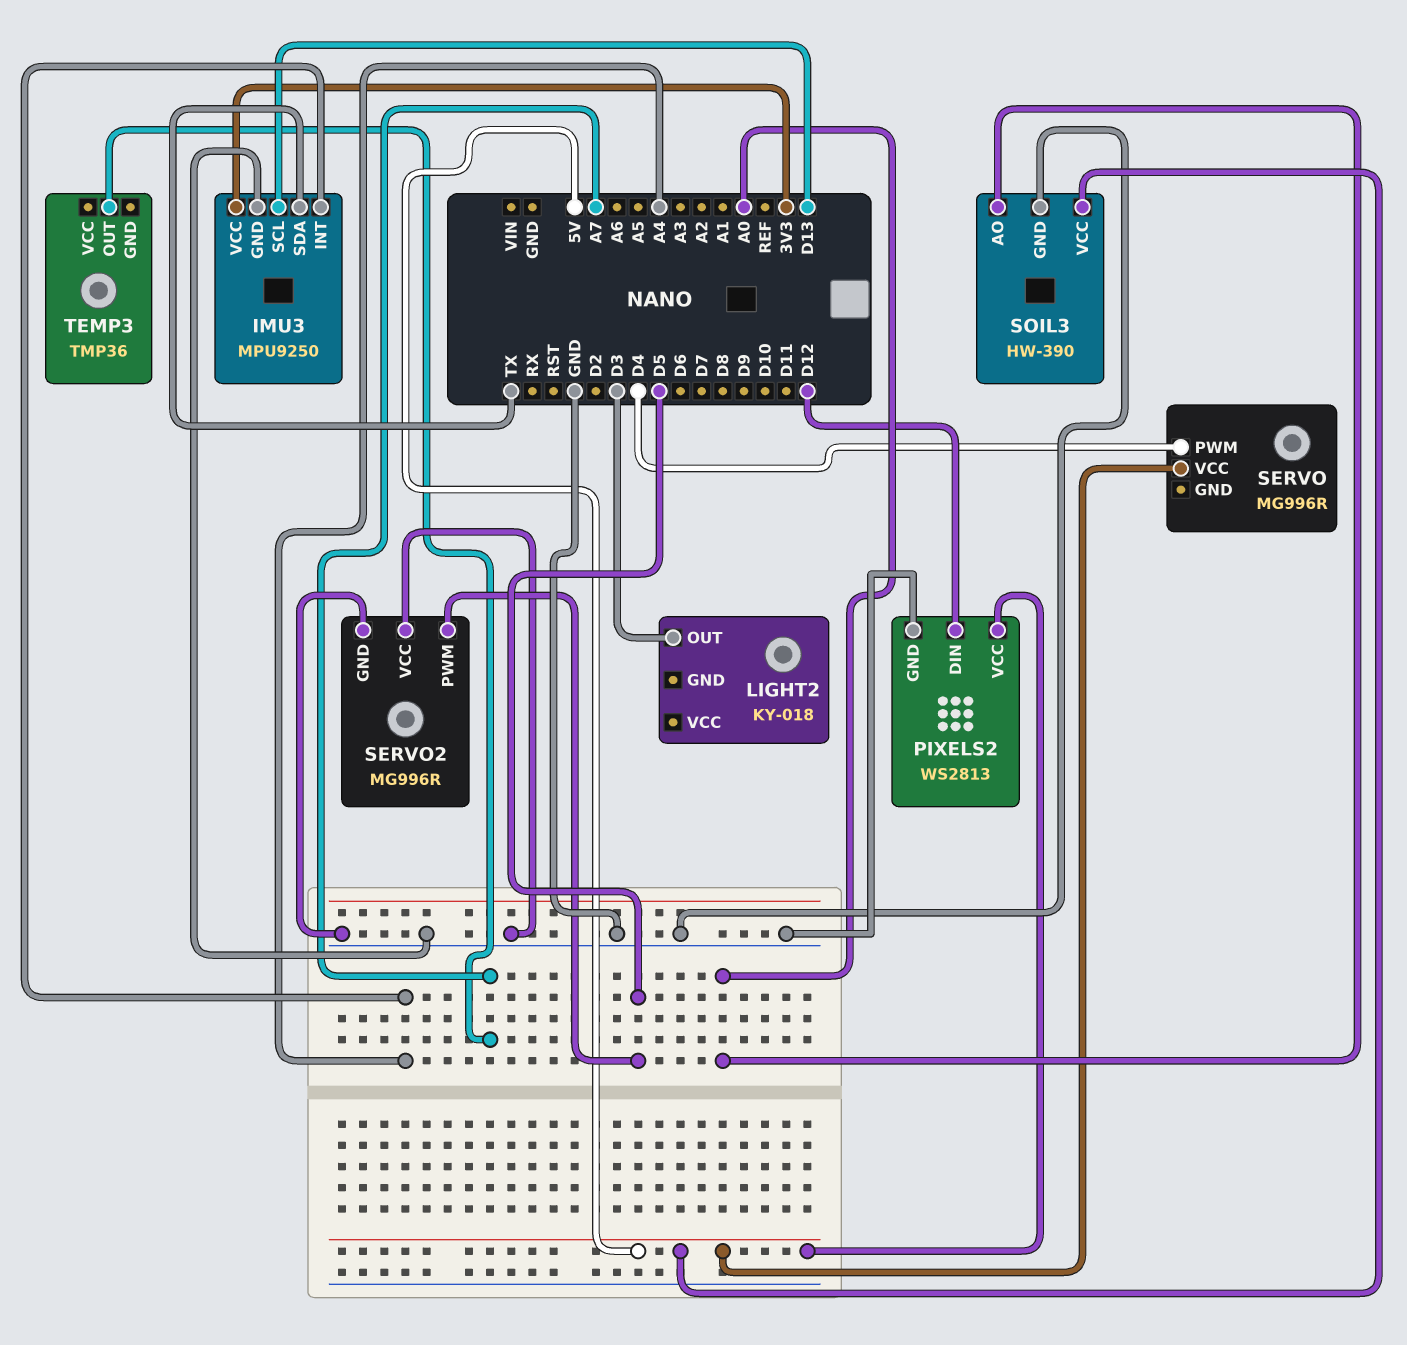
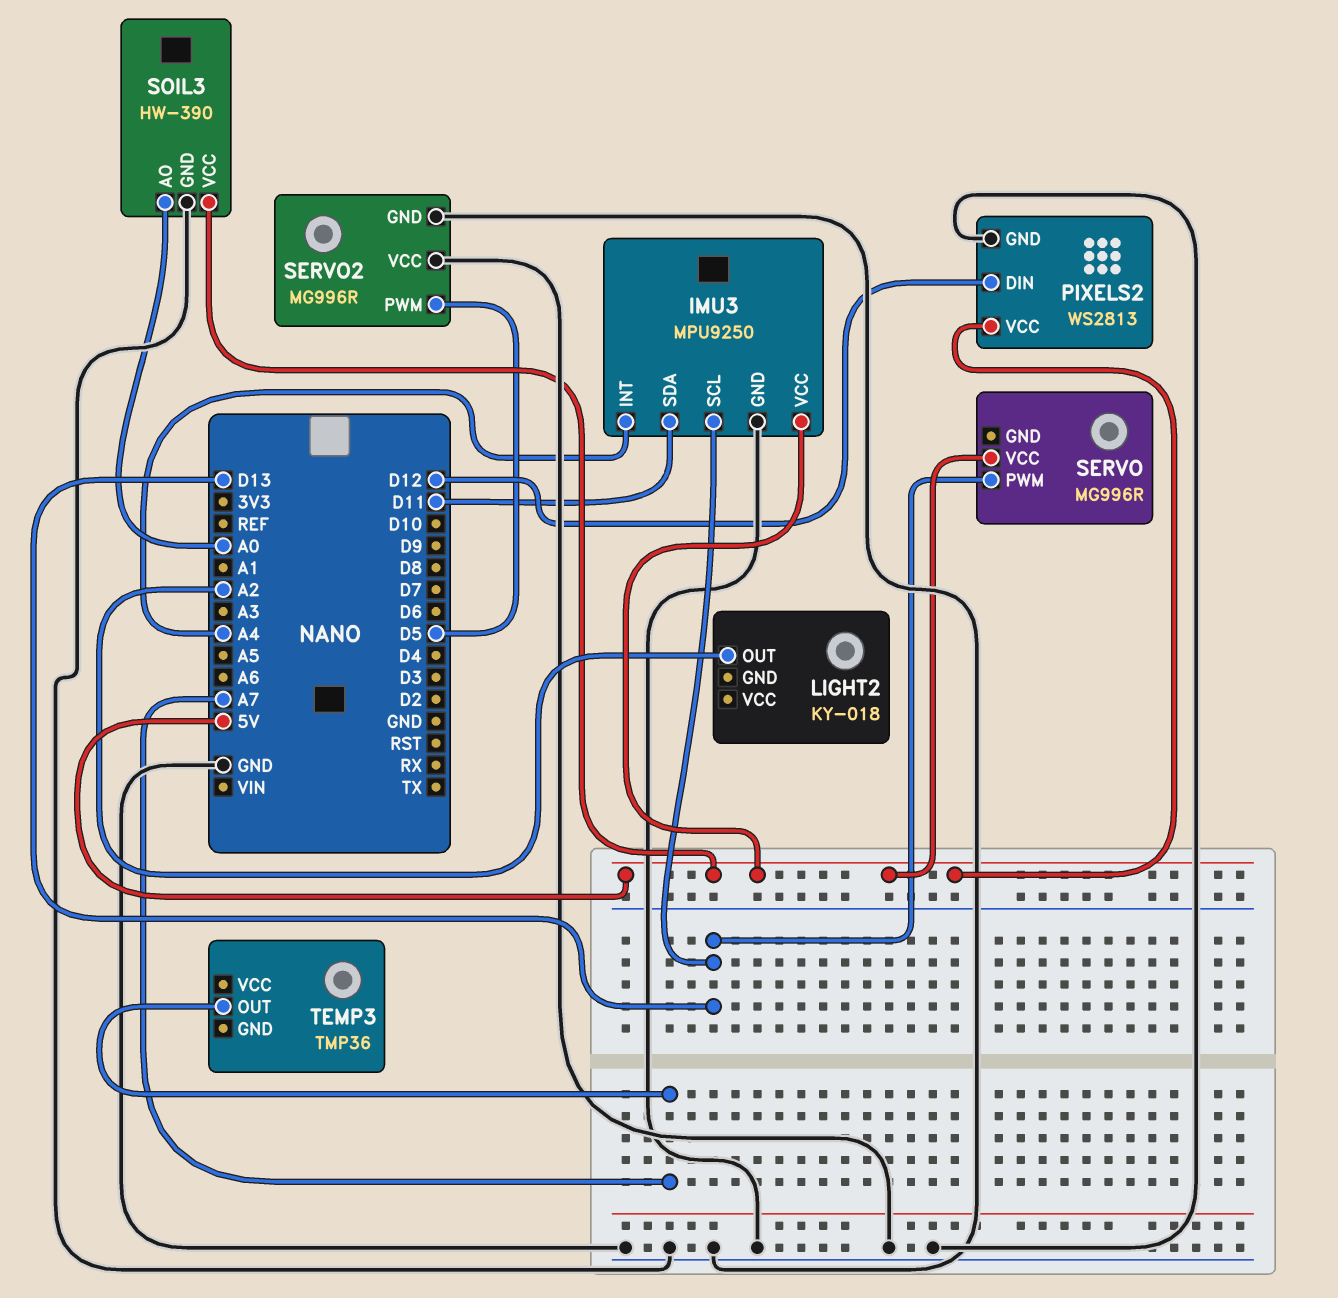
IMU3 pin SDA: TX -> D11
IMU3 pin VCC: 3V3 -> 5V
LIGHT2 pin OUT: D3 -> A2
SERVO pin PWM: D4 -> D13

